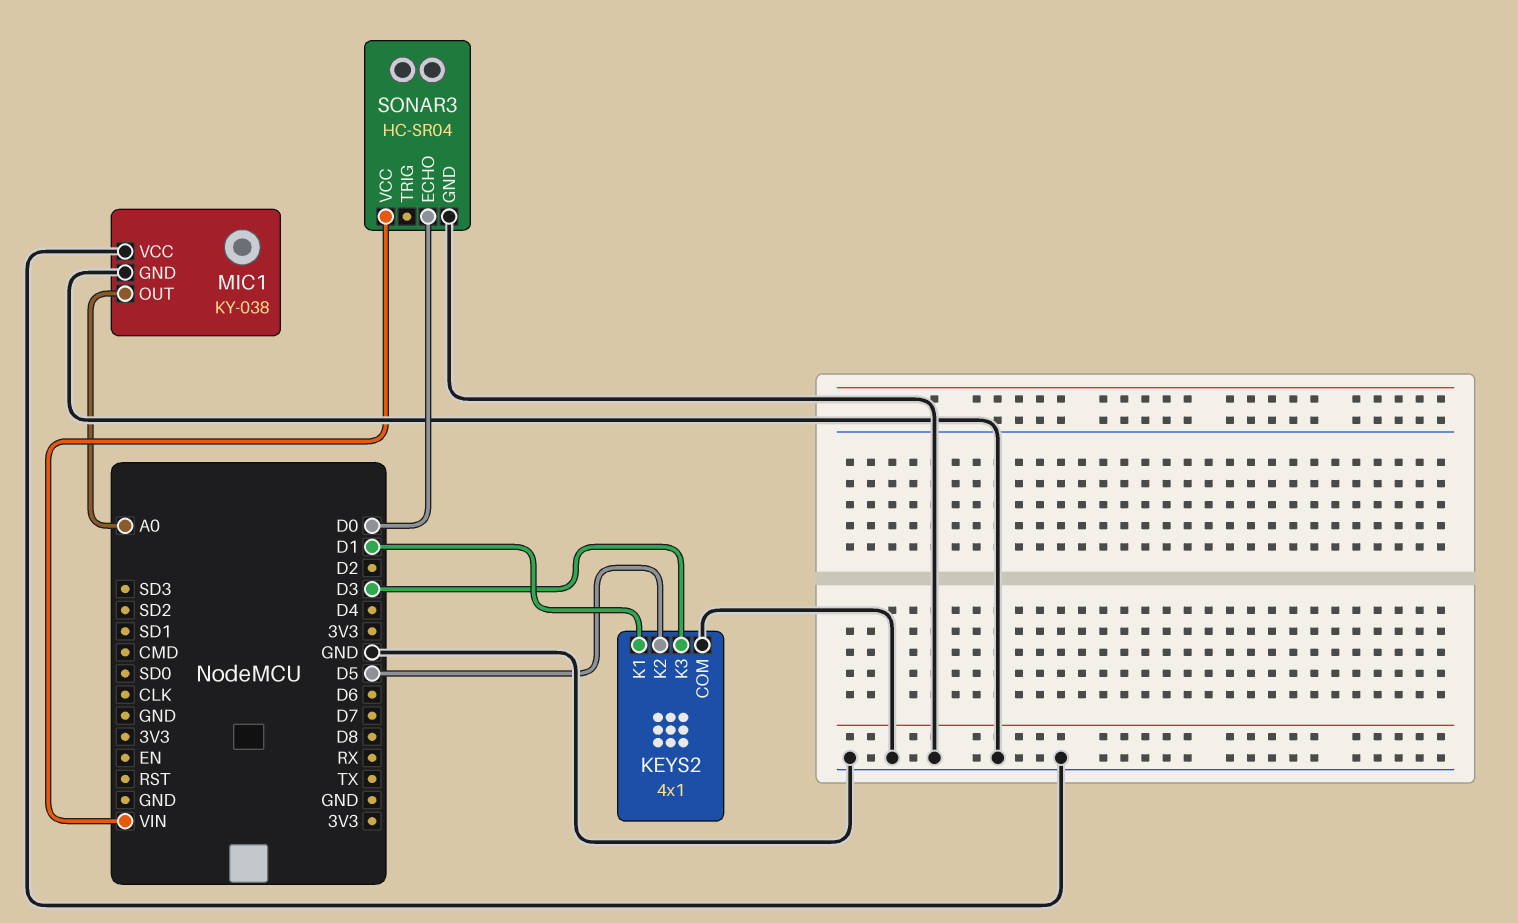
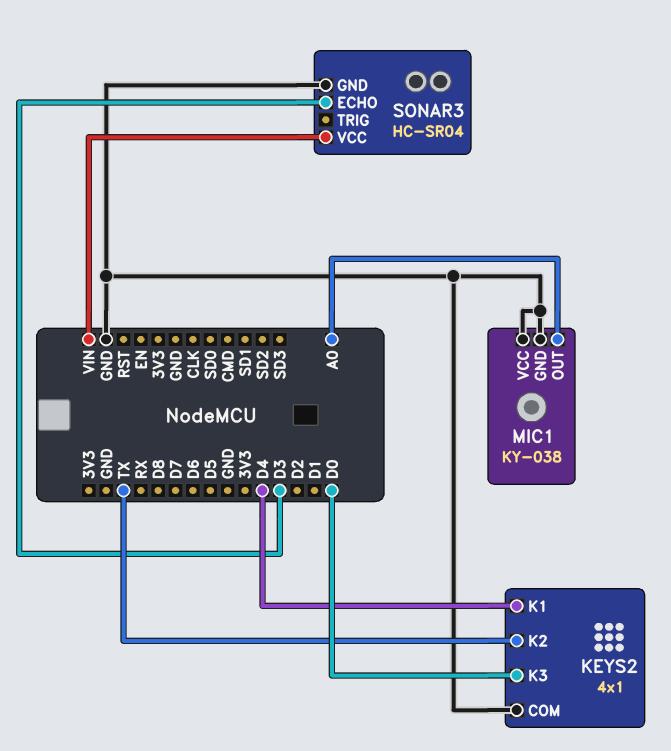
KEYS2 pin K1: D1 -> D4
KEYS2 pin K2: D5 -> TX
KEYS2 pin K3: D3 -> D0
SONAR3 pin ECHO: D0 -> D3

